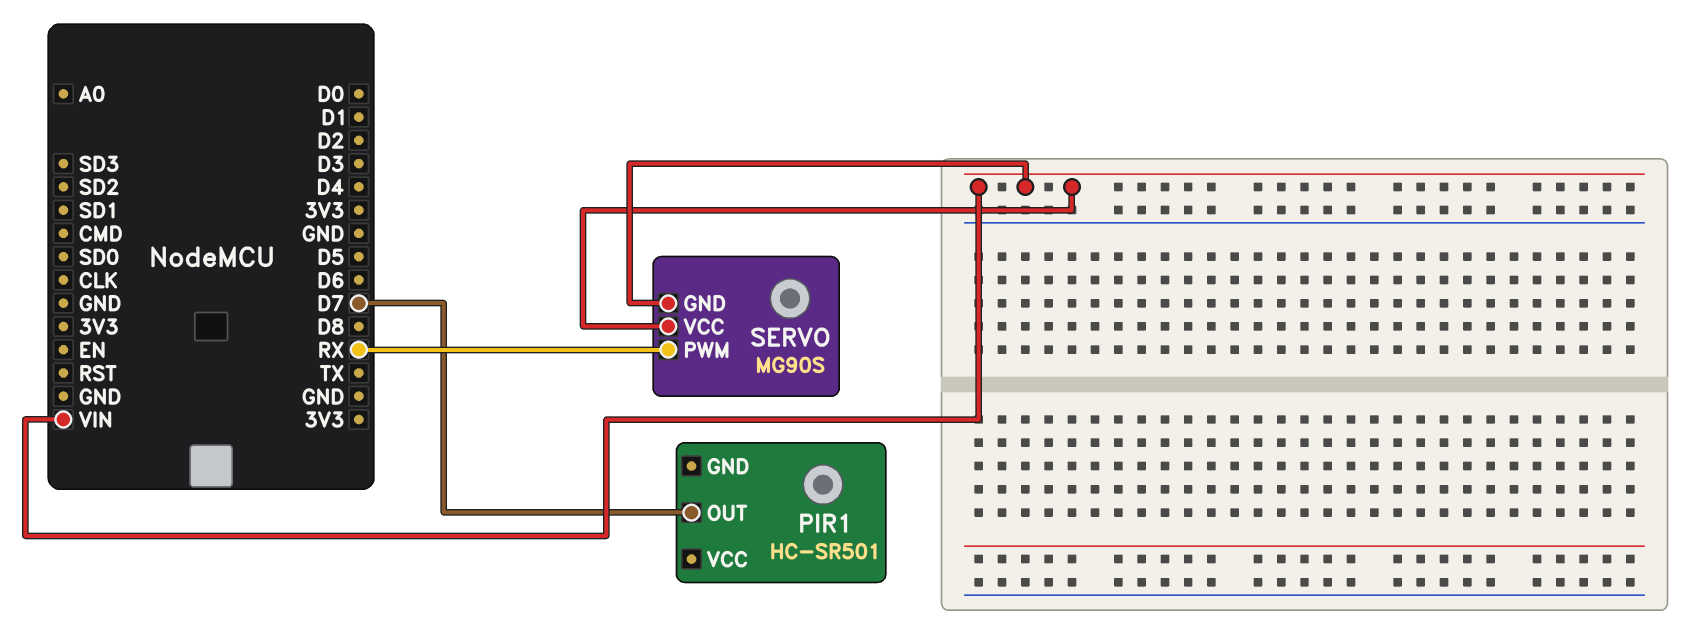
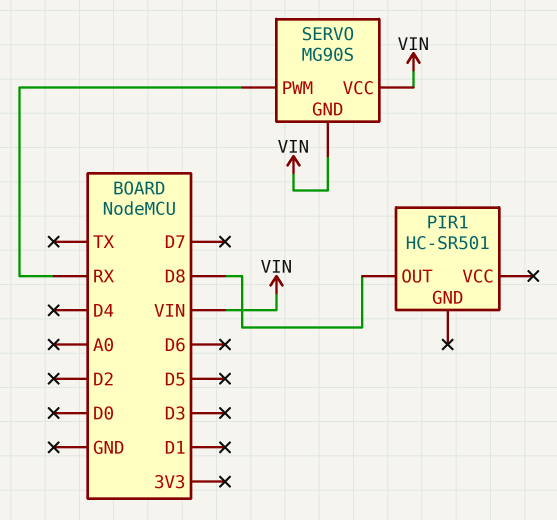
PIR1 pin OUT: D7 -> D8

